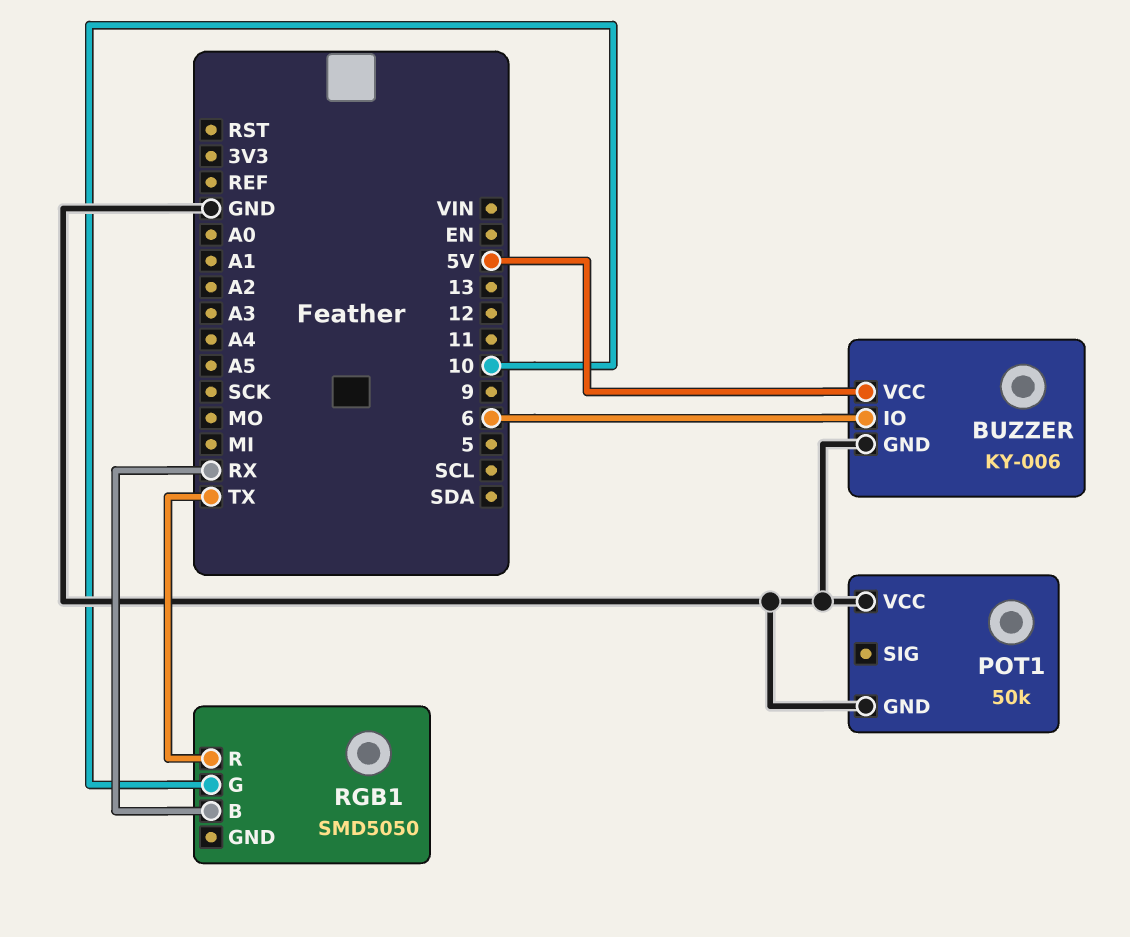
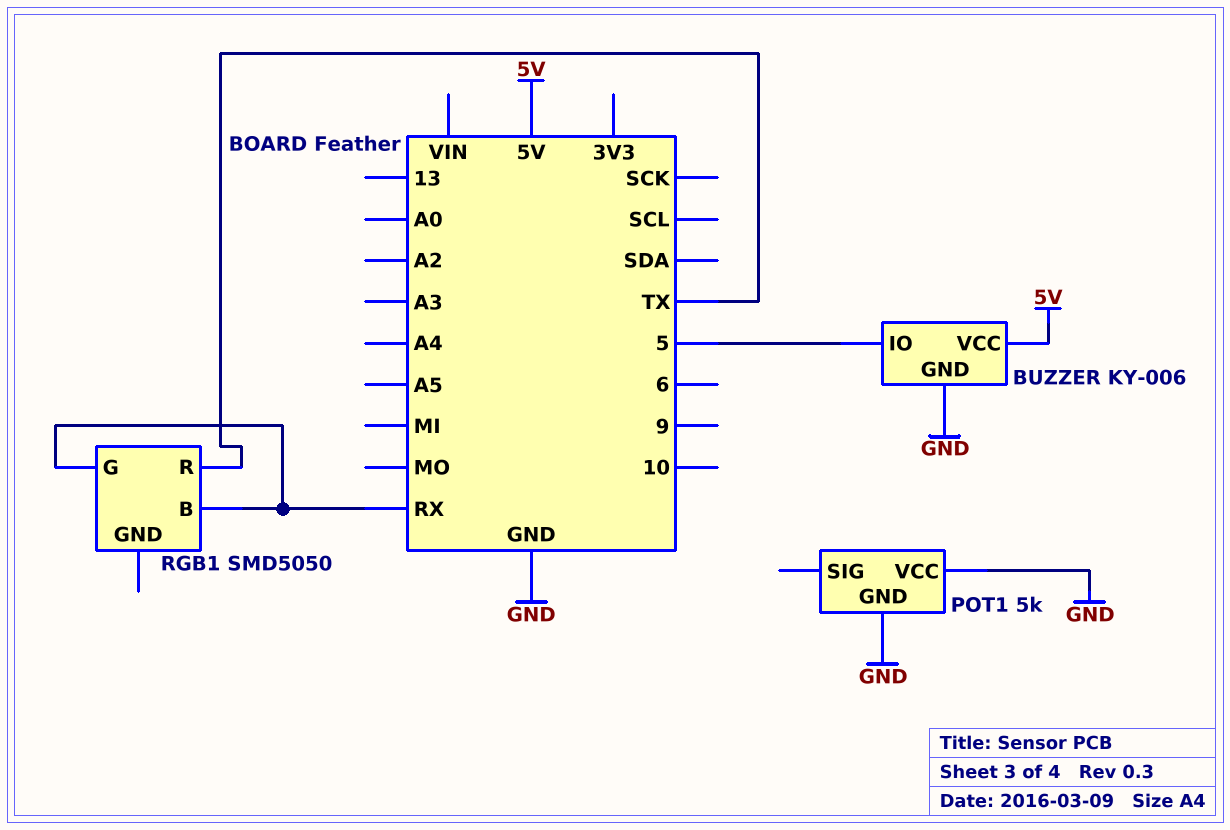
BUZZER pin IO: 6 -> 5
POT1: 50k -> 5k
RGB1 pin G: 10 -> RX

